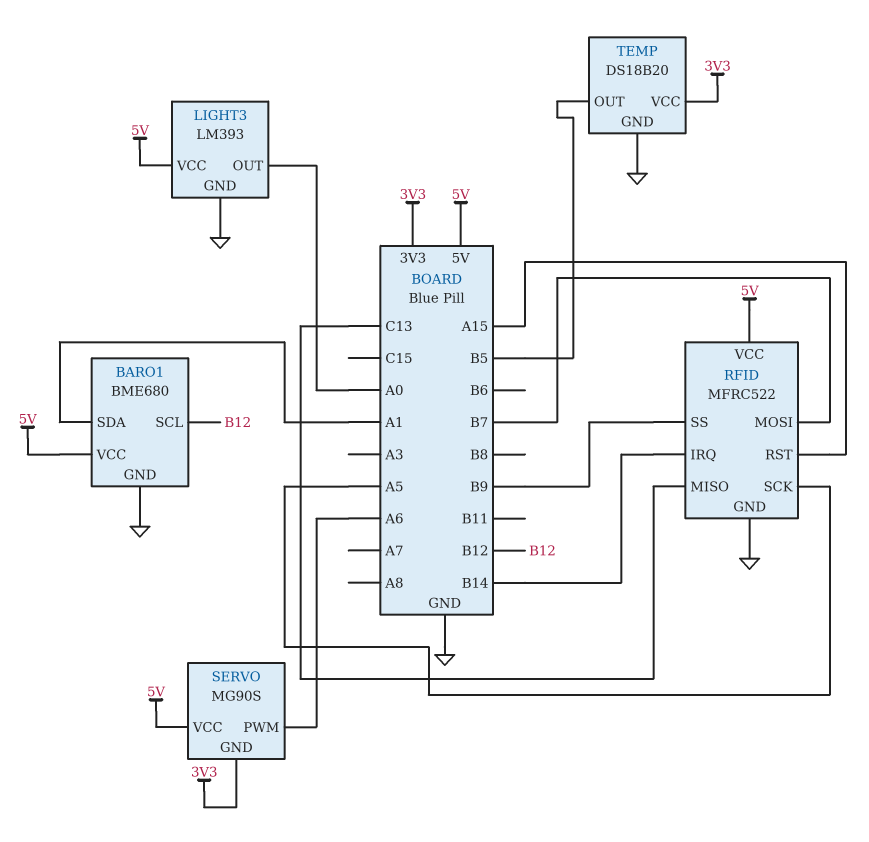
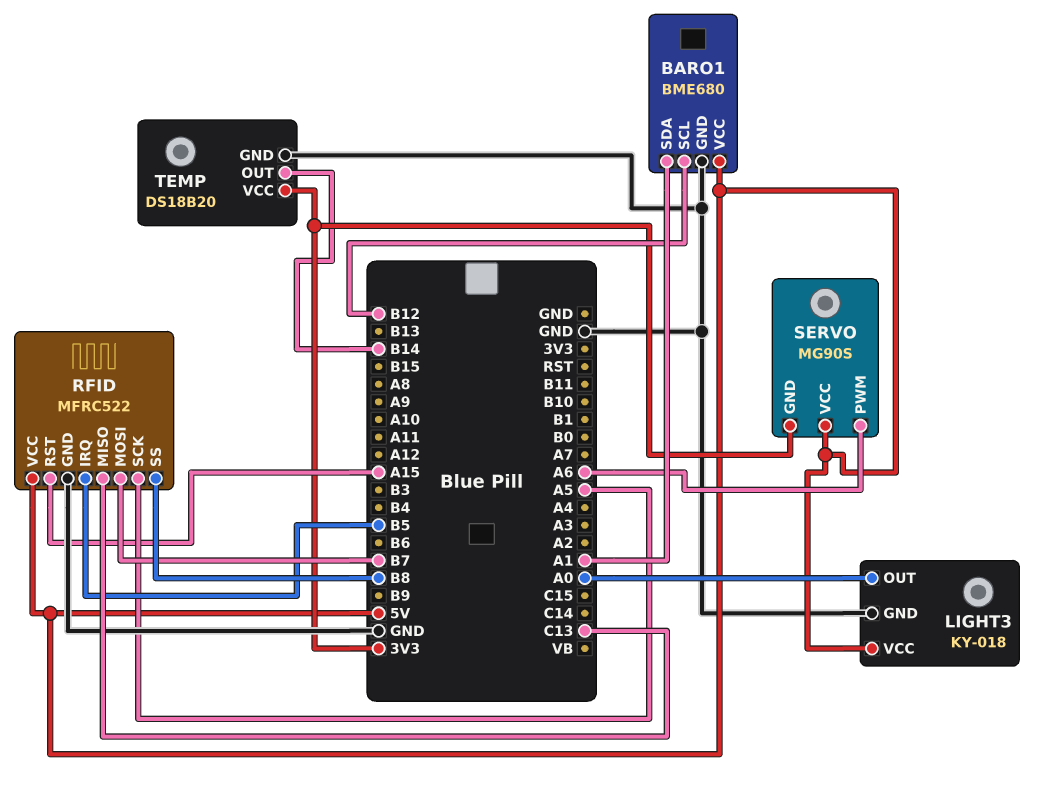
LIGHT3: LM393 -> KY-018
RFID pin IRQ: B14 -> B5
RFID pin SS: B9 -> B8
TEMP pin OUT: B5 -> B14

